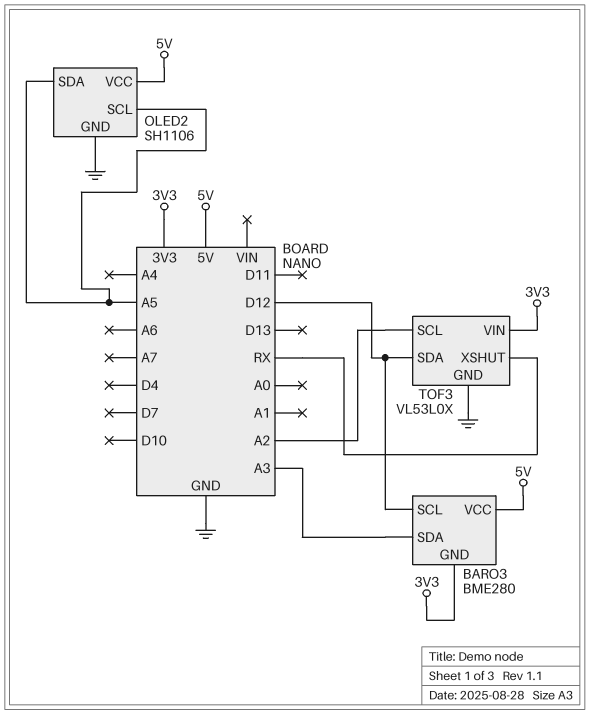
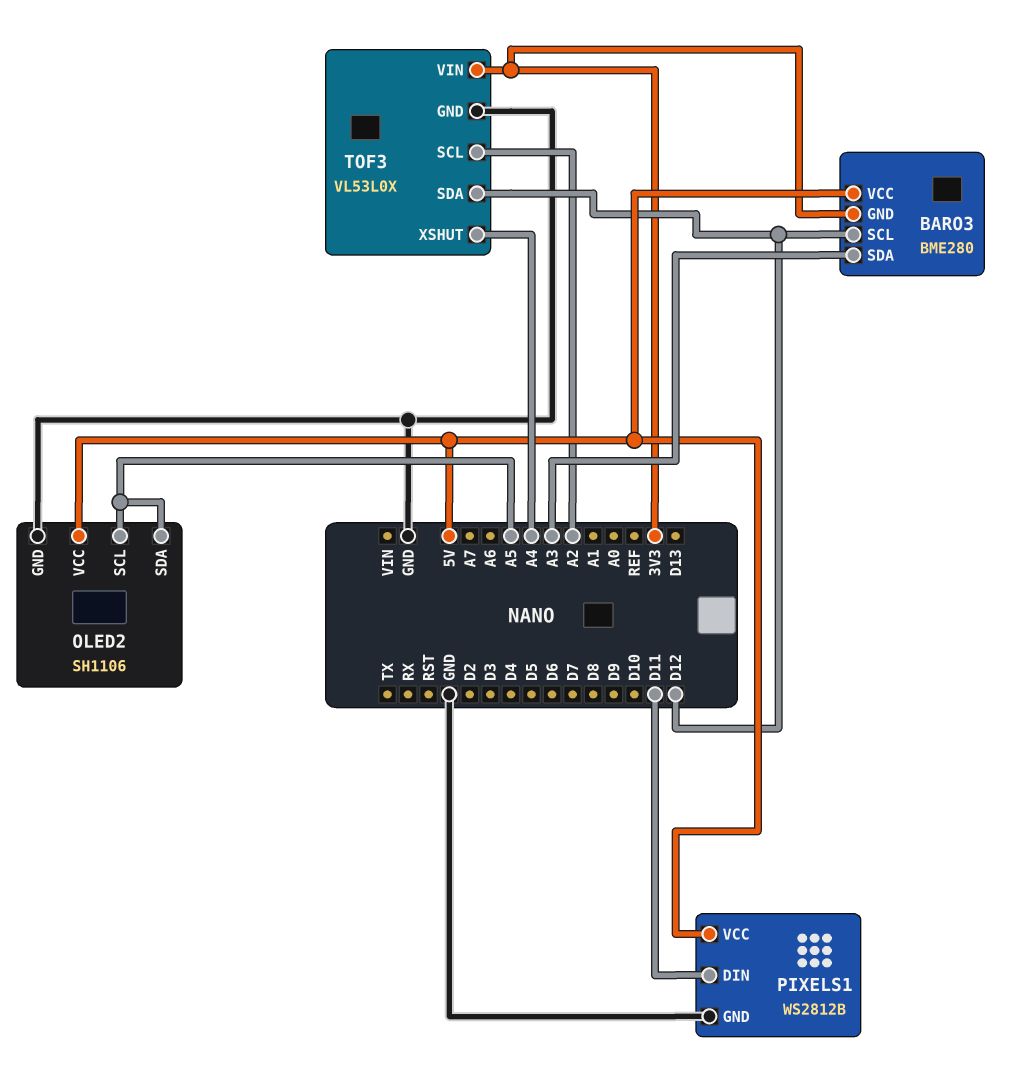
PIXELS1: none -> WS2812B
PIXELS1 pin DIN: none -> D11
PIXELS1 pin GND: none -> GND
PIXELS1 pin VCC: none -> 5V
TOF3 pin XSHUT: RX -> A4

